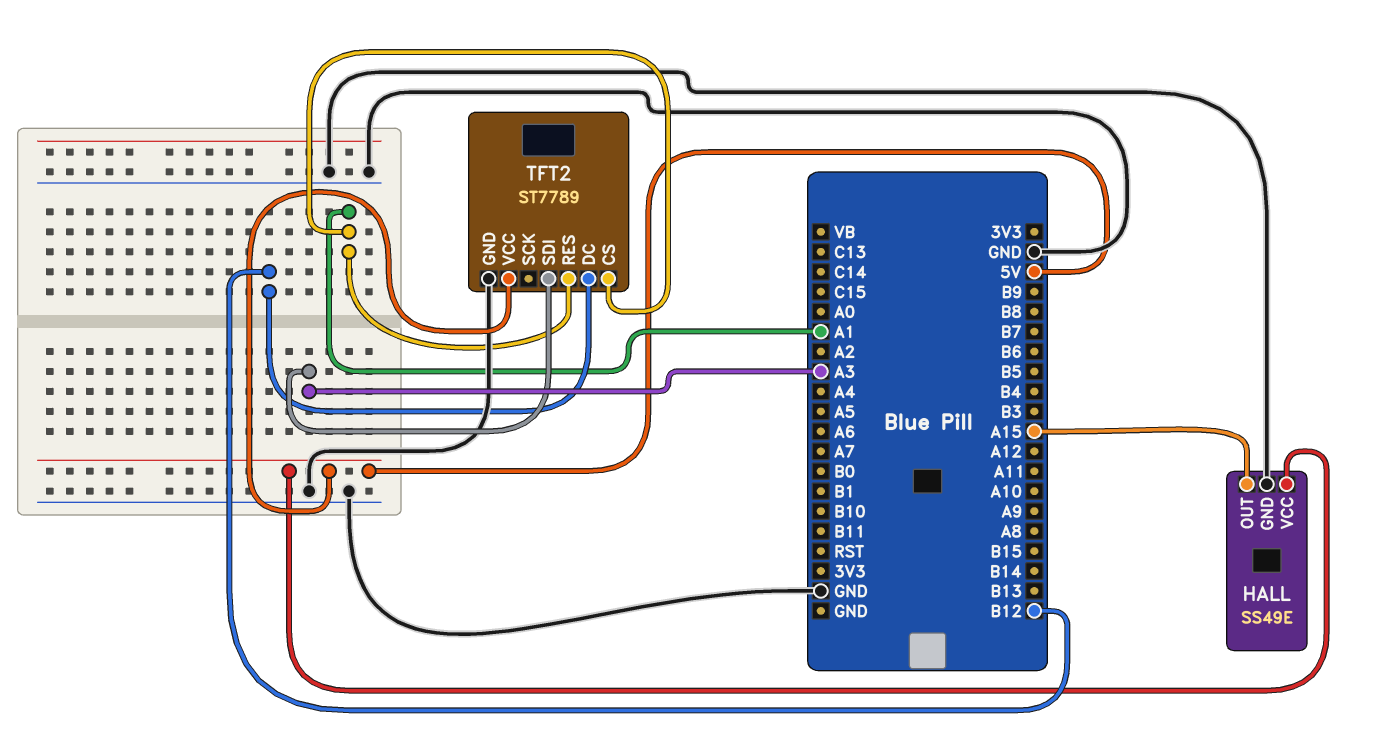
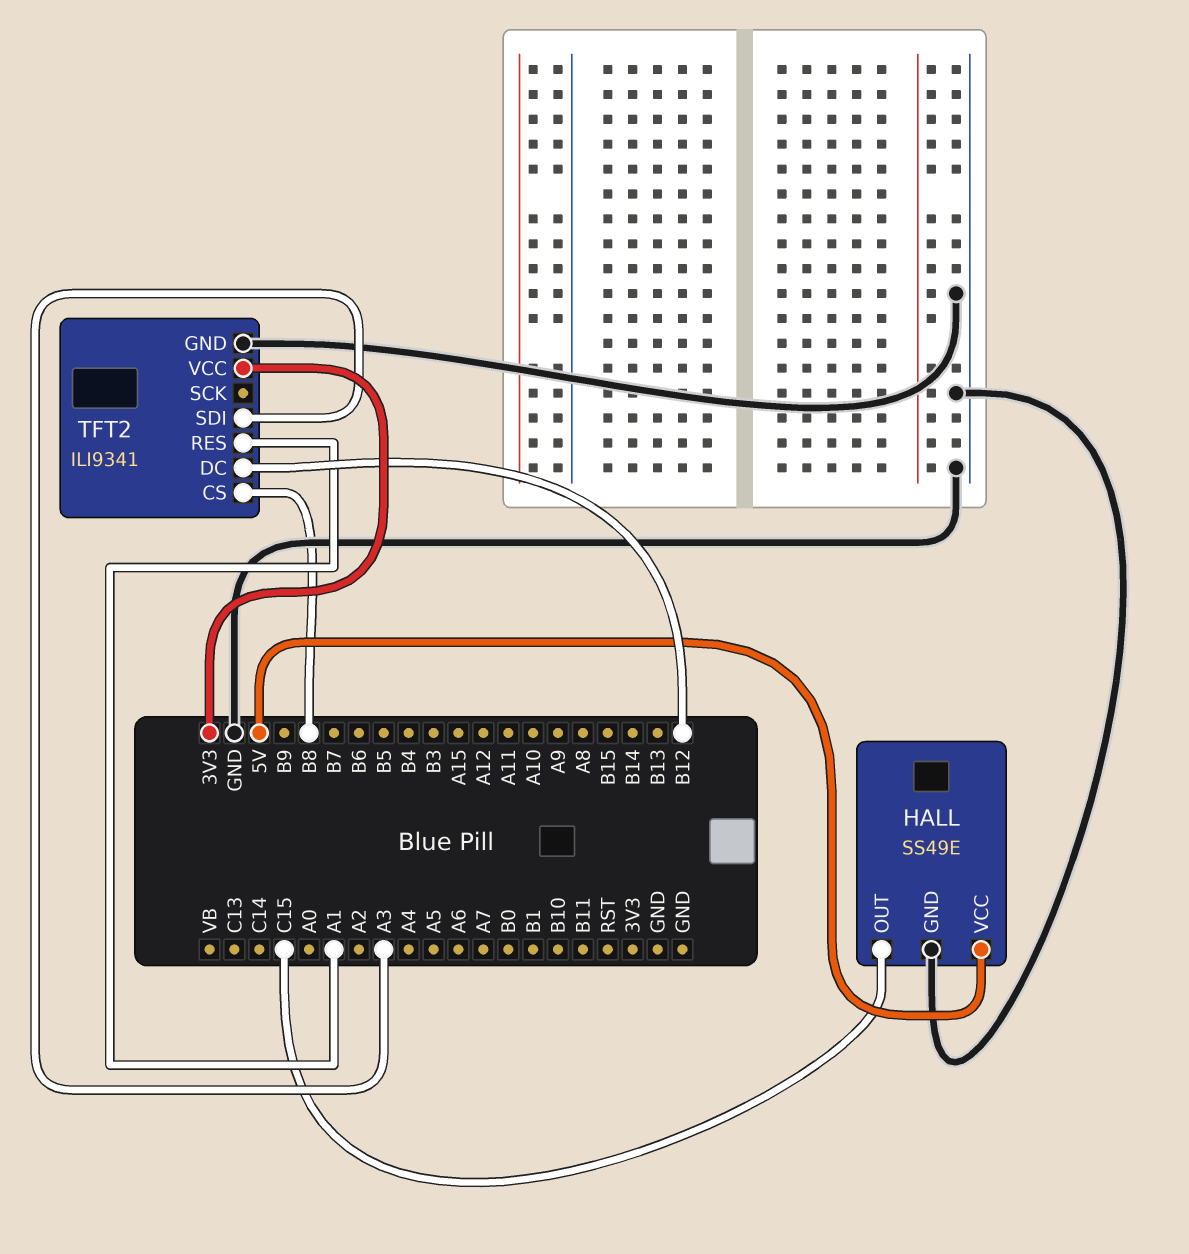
HALL pin OUT: A15 -> C15
TFT2: ST7789 -> ILI9341
TFT2 pin CS: A1 -> B8
TFT2 pin VCC: 5V -> 3V3

